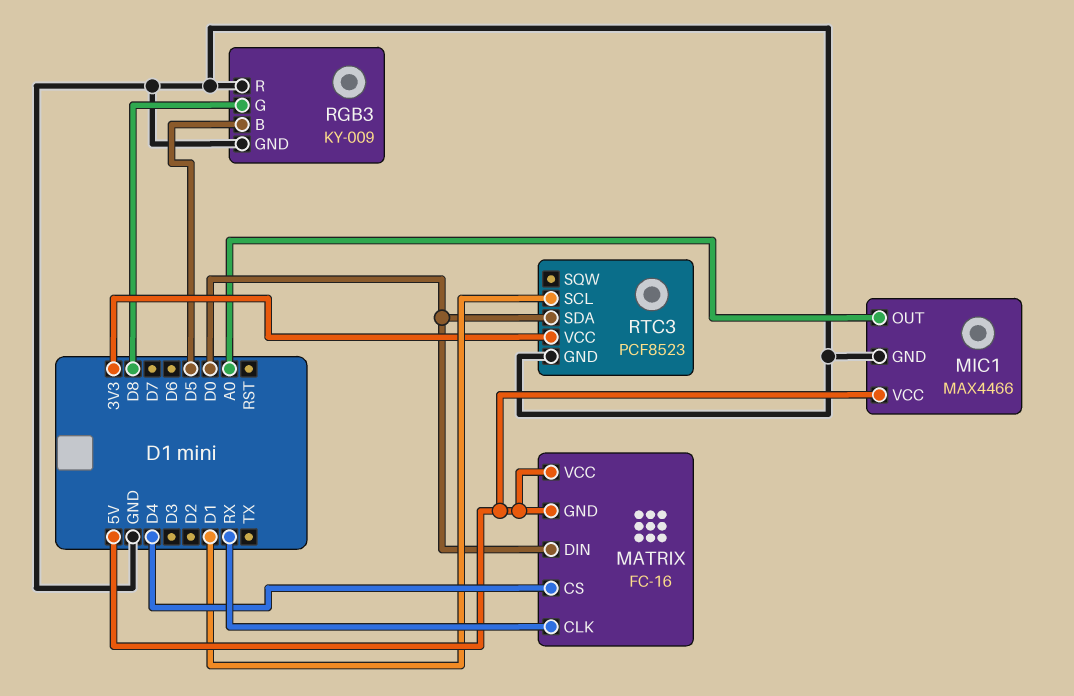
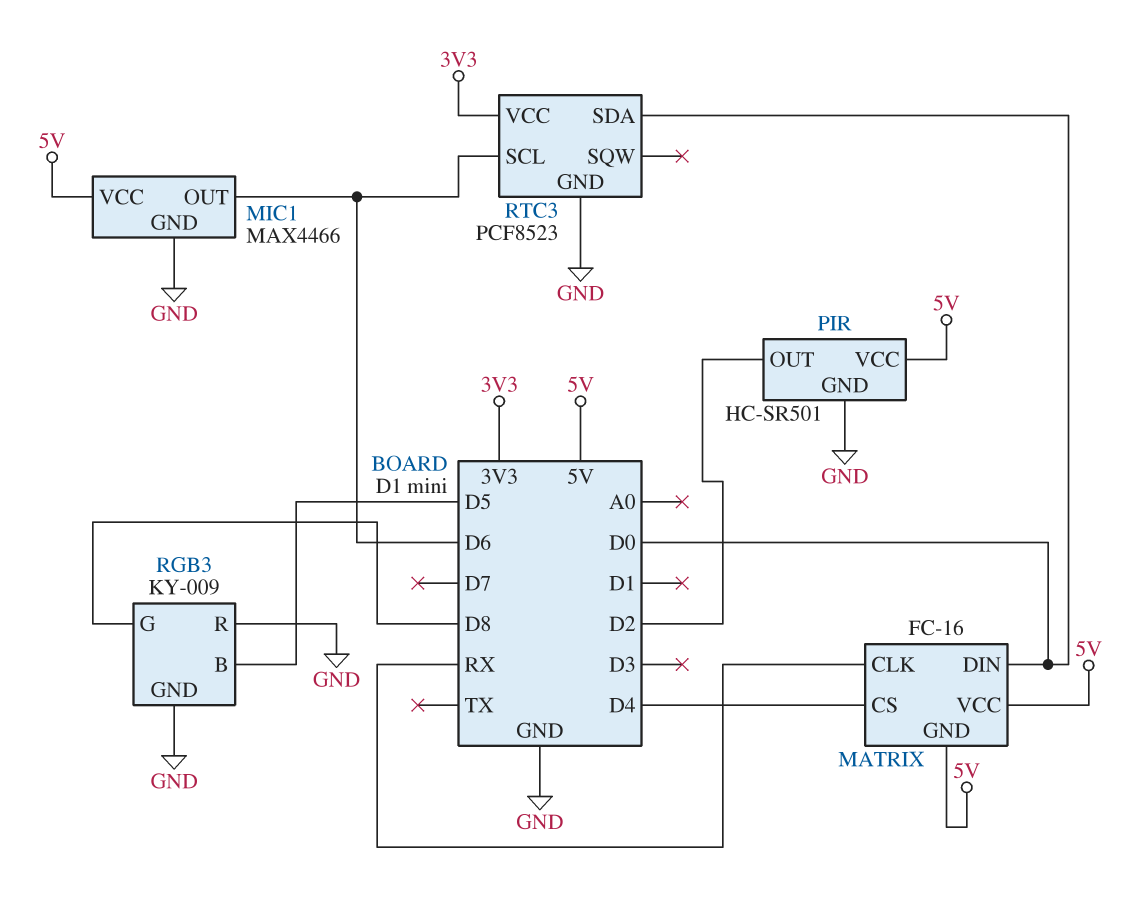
MIC1 pin OUT: A0 -> D6
PIR: none -> HC-SR501
PIR pin GND: none -> GND
PIR pin OUT: none -> D2
PIR pin VCC: none -> 5V
RTC3 pin SCL: D1 -> D6

